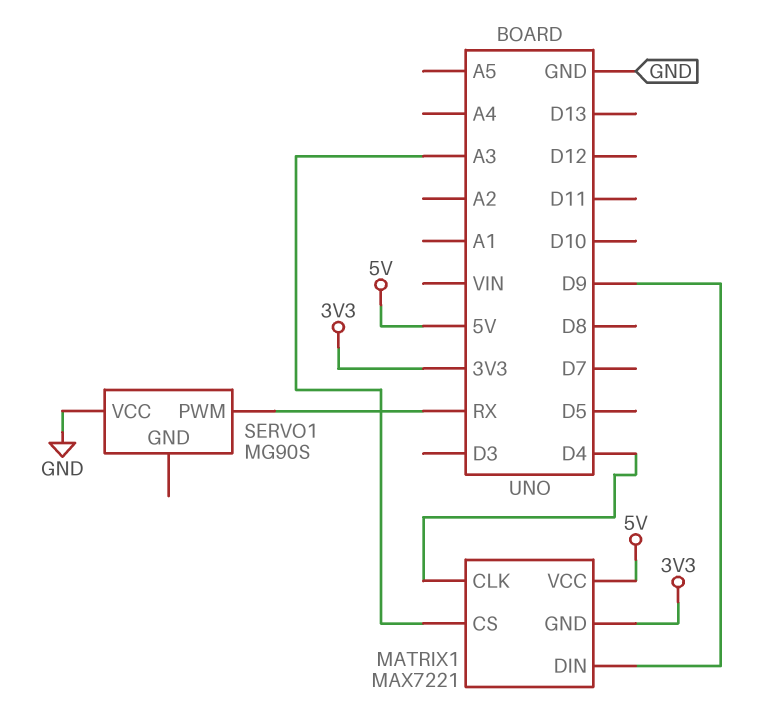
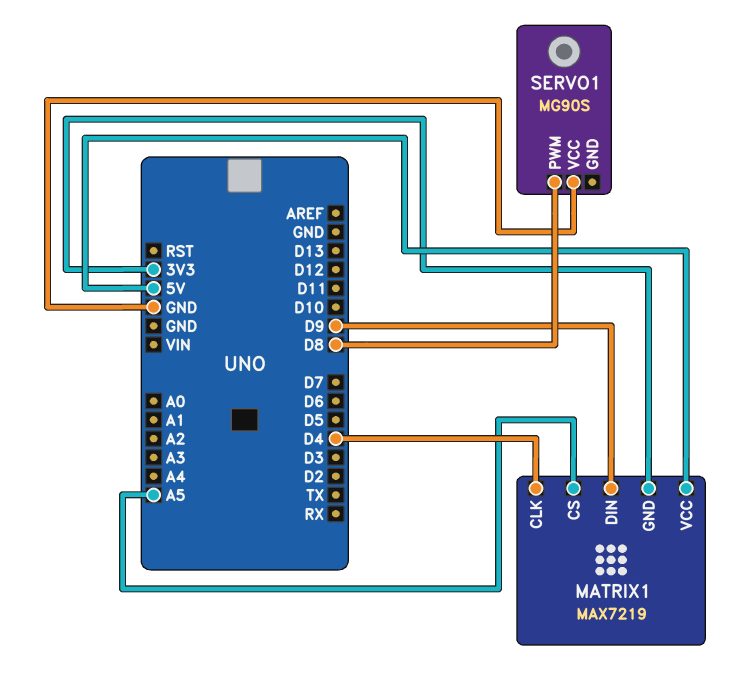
MATRIX1: MAX7221 -> MAX7219
MATRIX1 pin CS: A3 -> A5
SERVO1 pin PWM: RX -> D8

